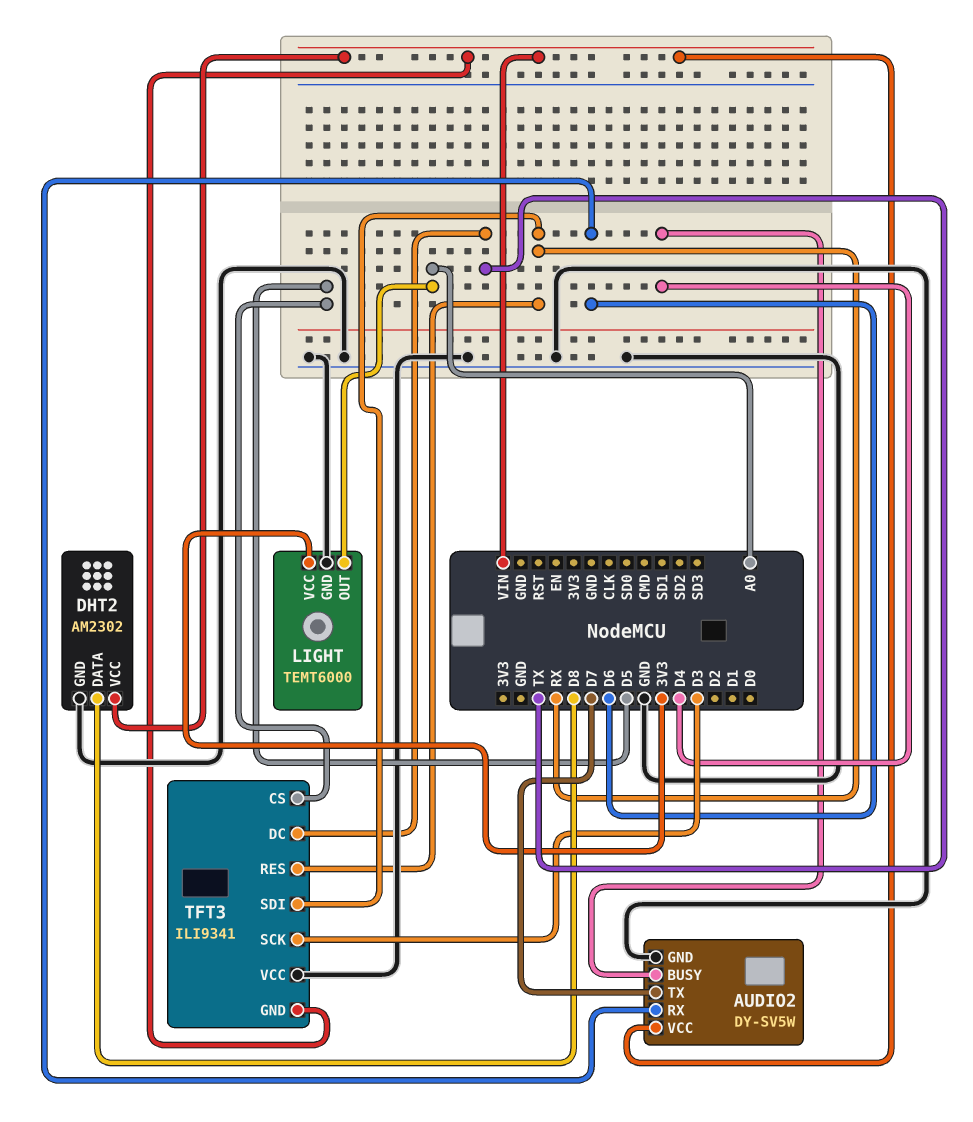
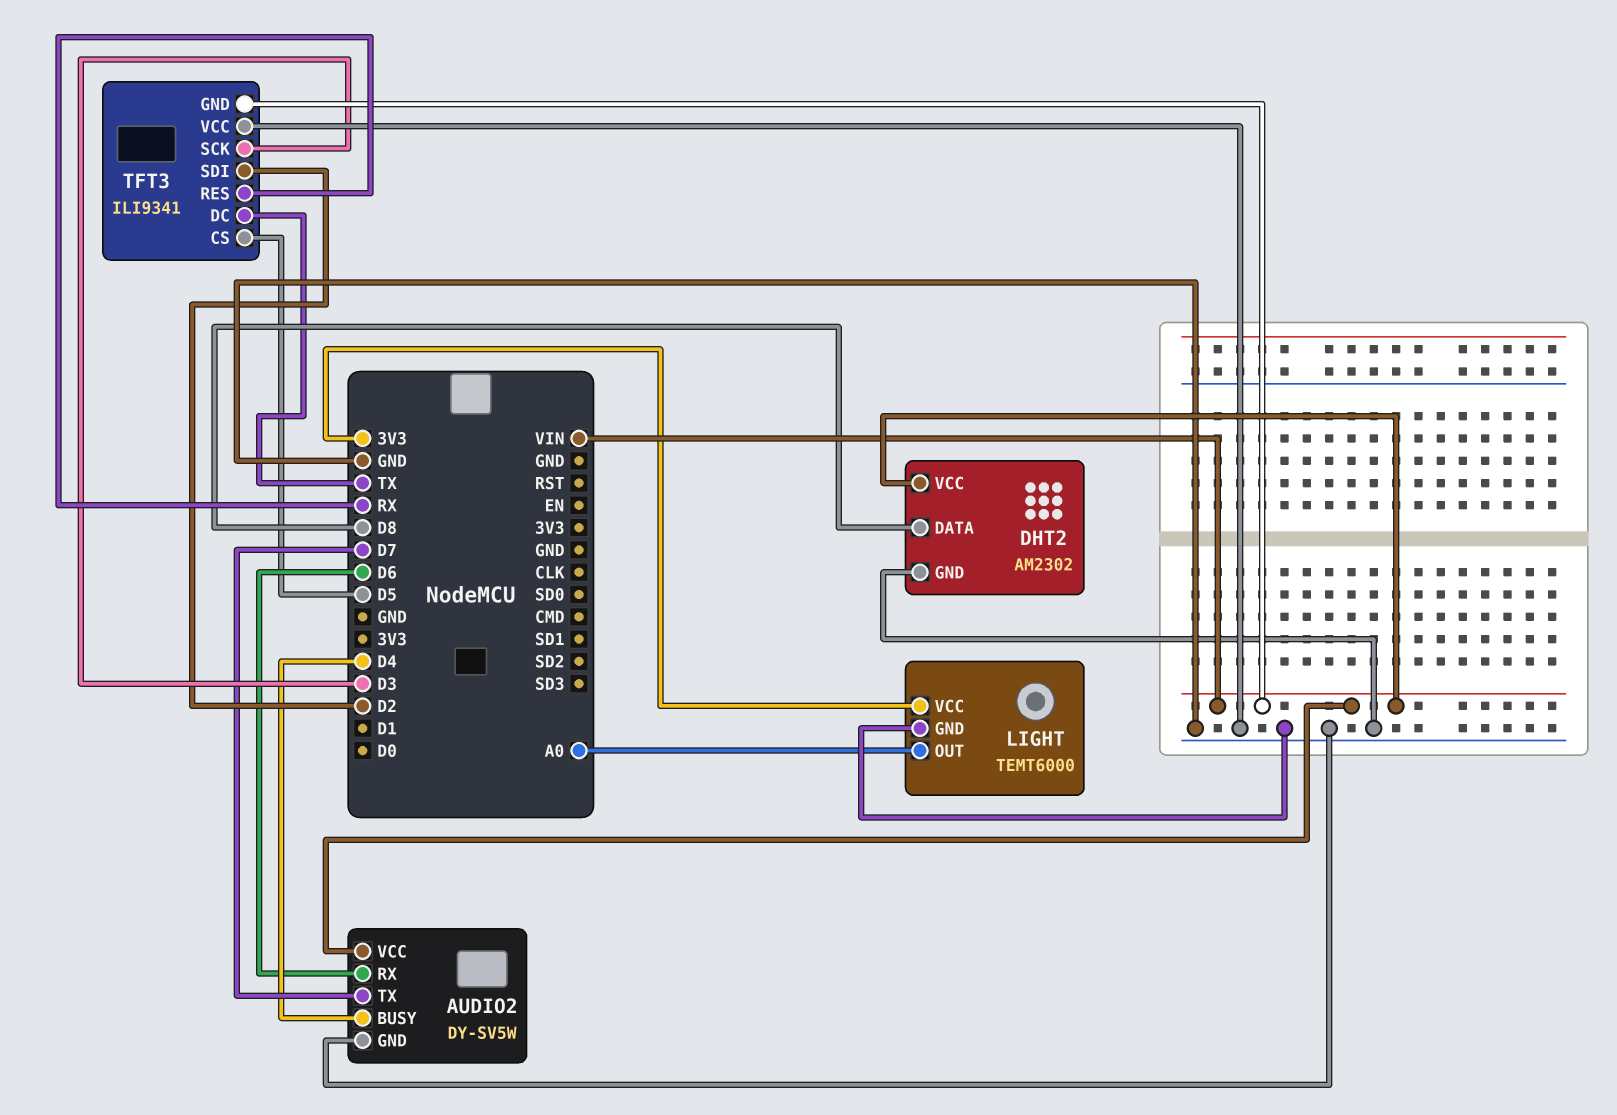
TFT3 pin SDI: RX -> D2

